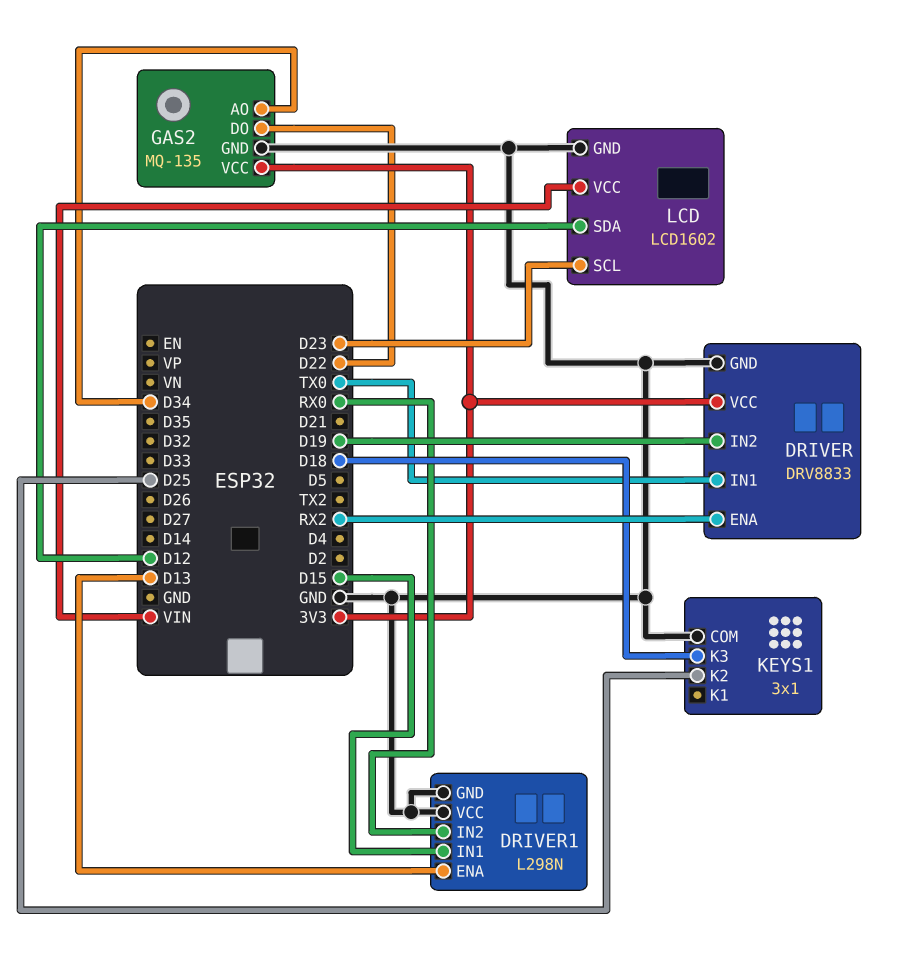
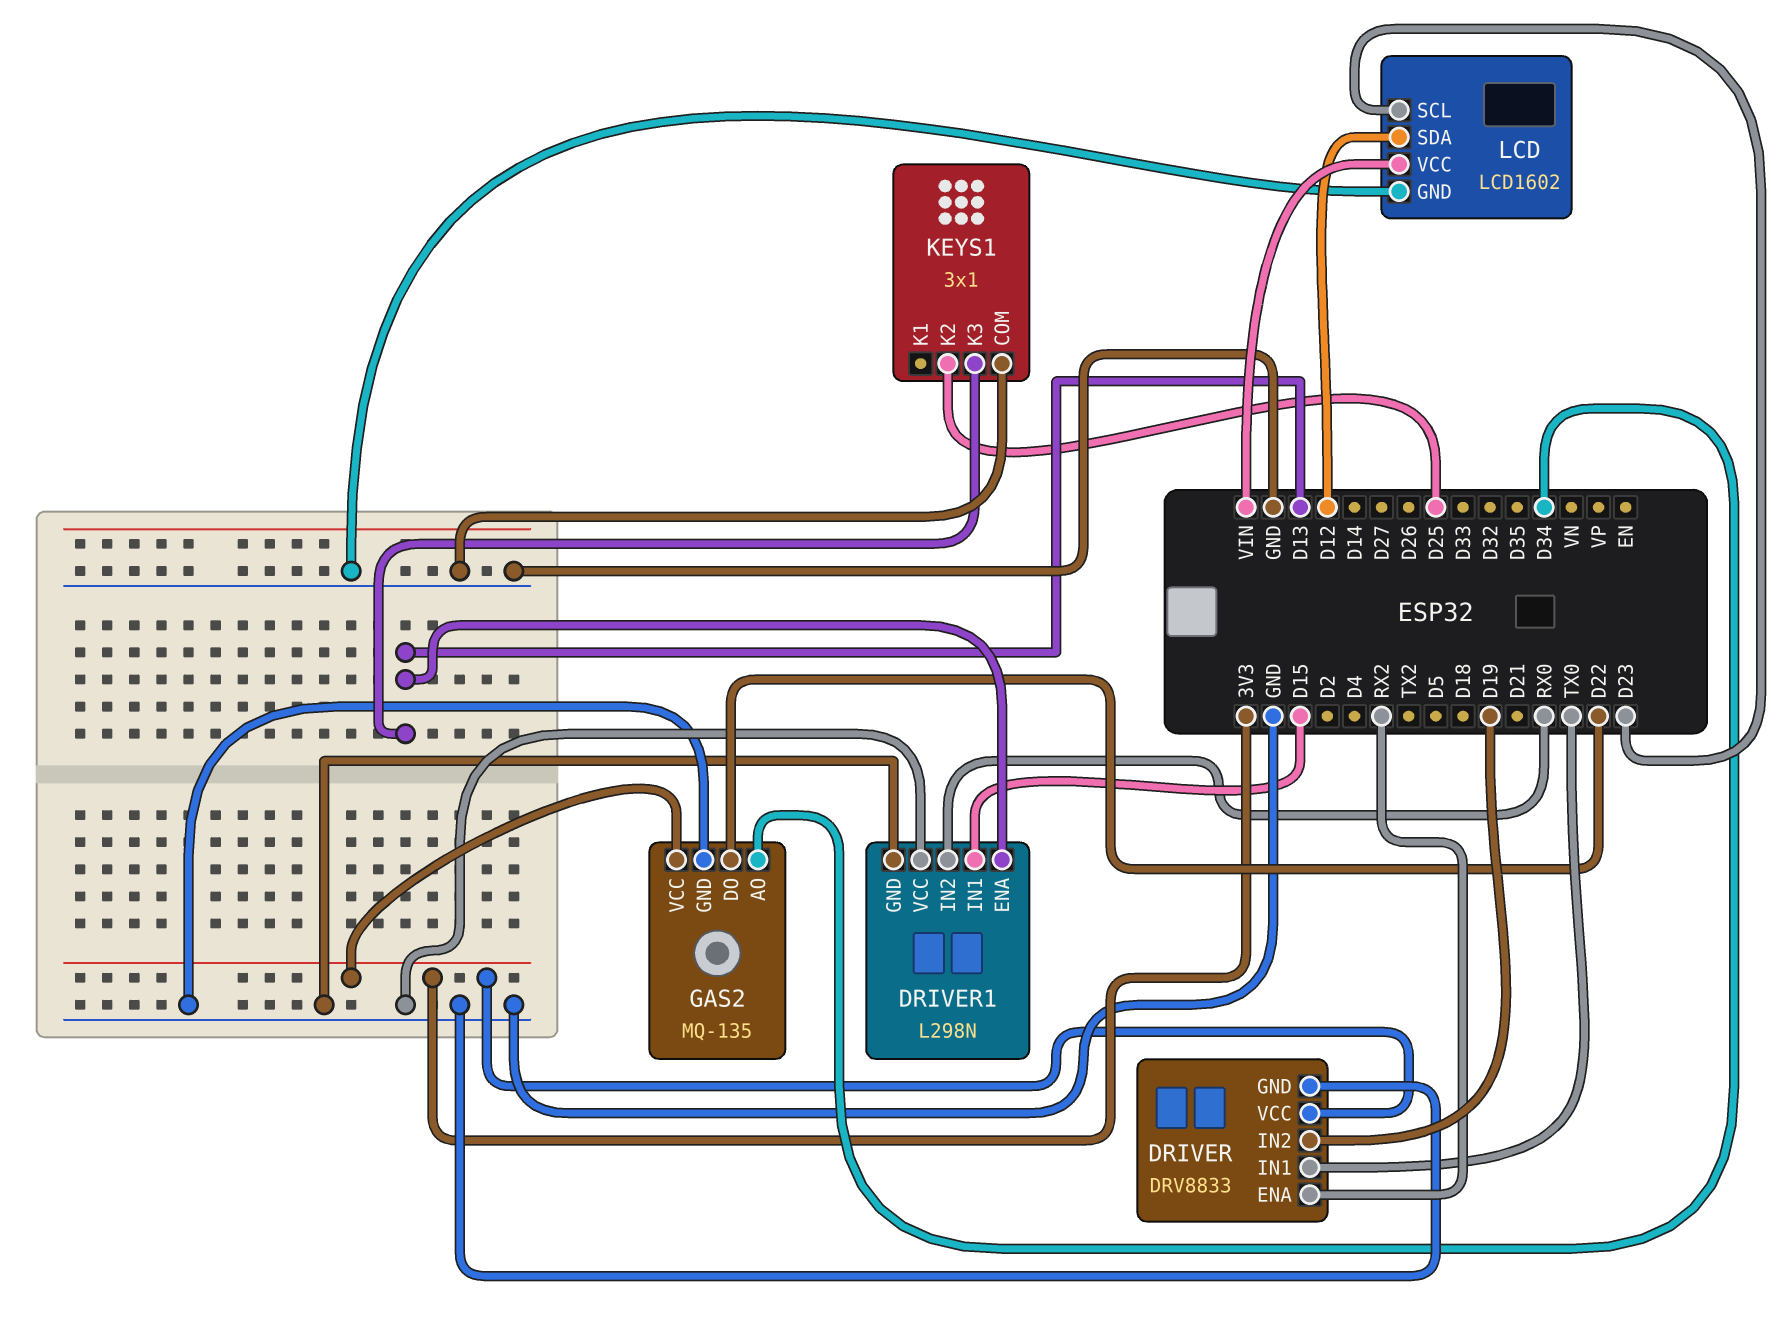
KEYS1 pin K3: D18 -> D13

